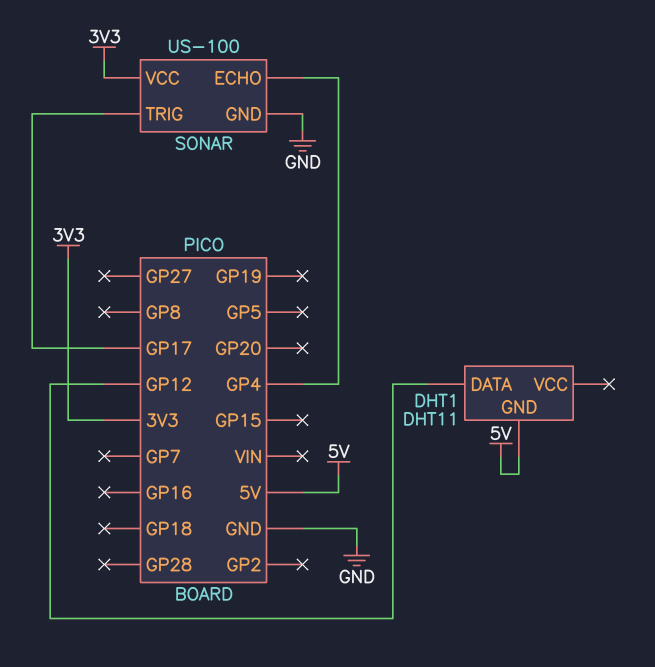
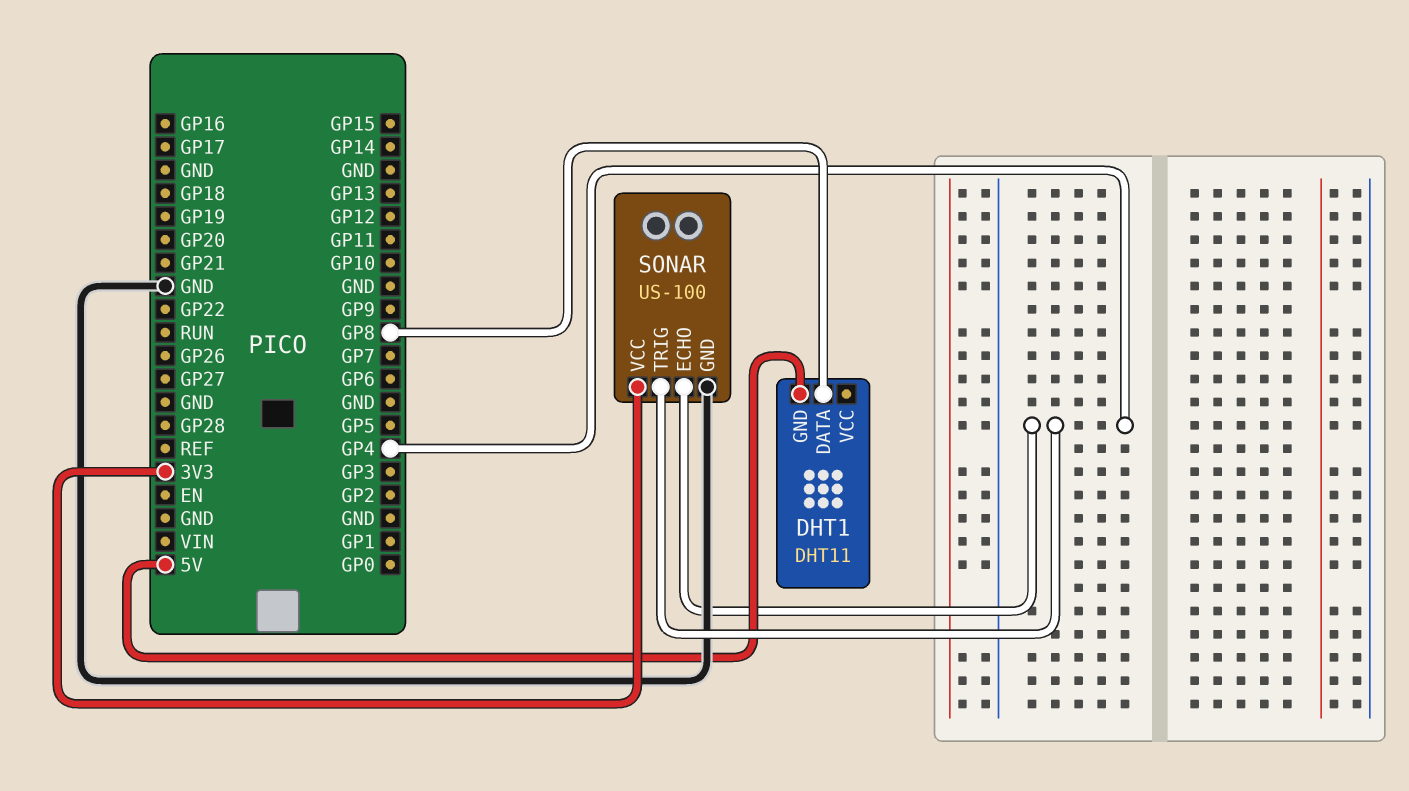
DHT1 pin DATA: GP12 -> GP8
SONAR pin TRIG: GP17 -> GP4

